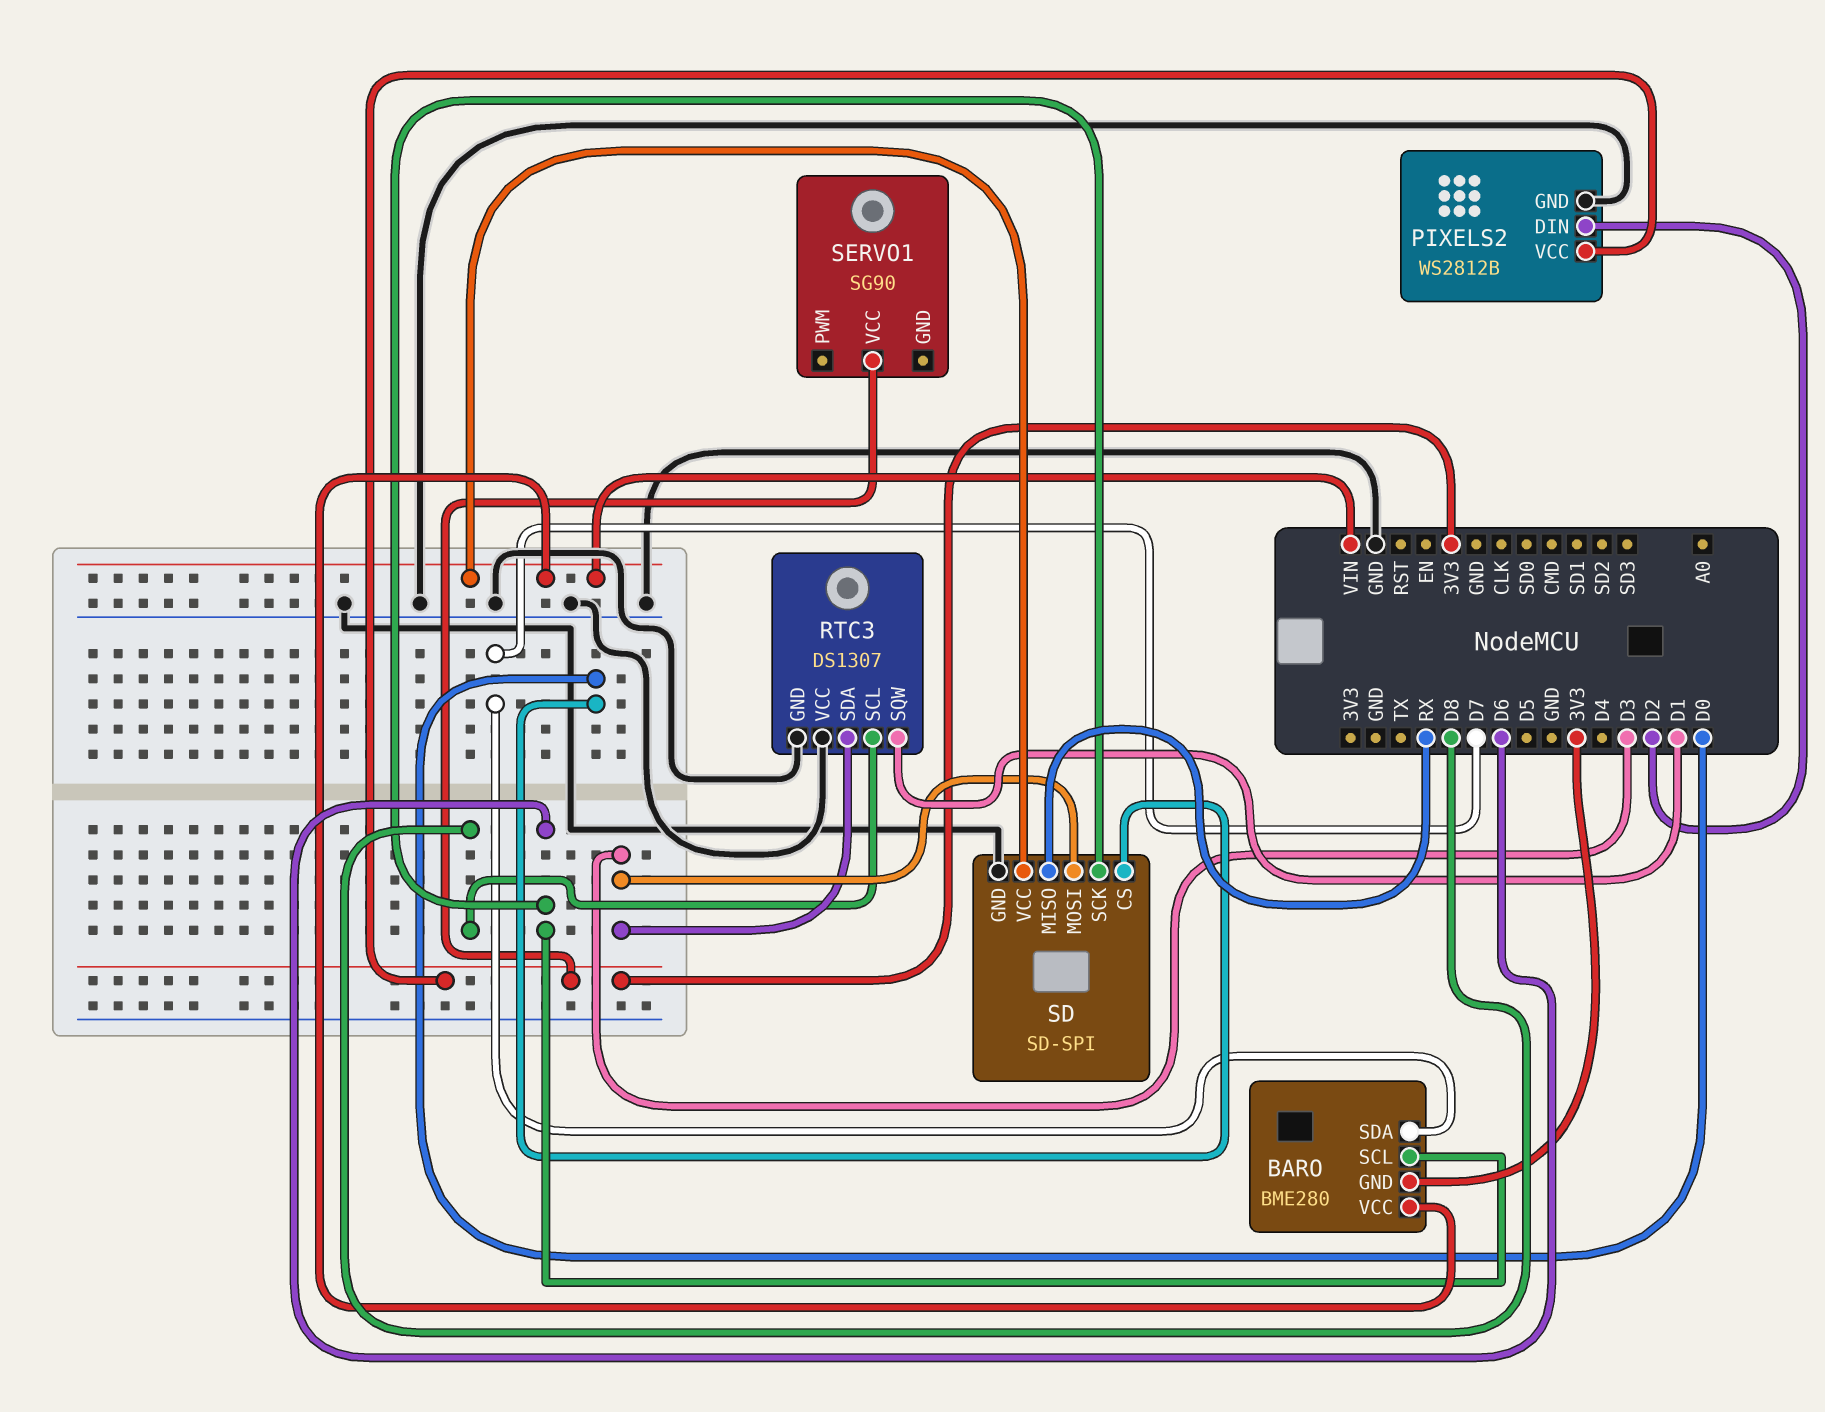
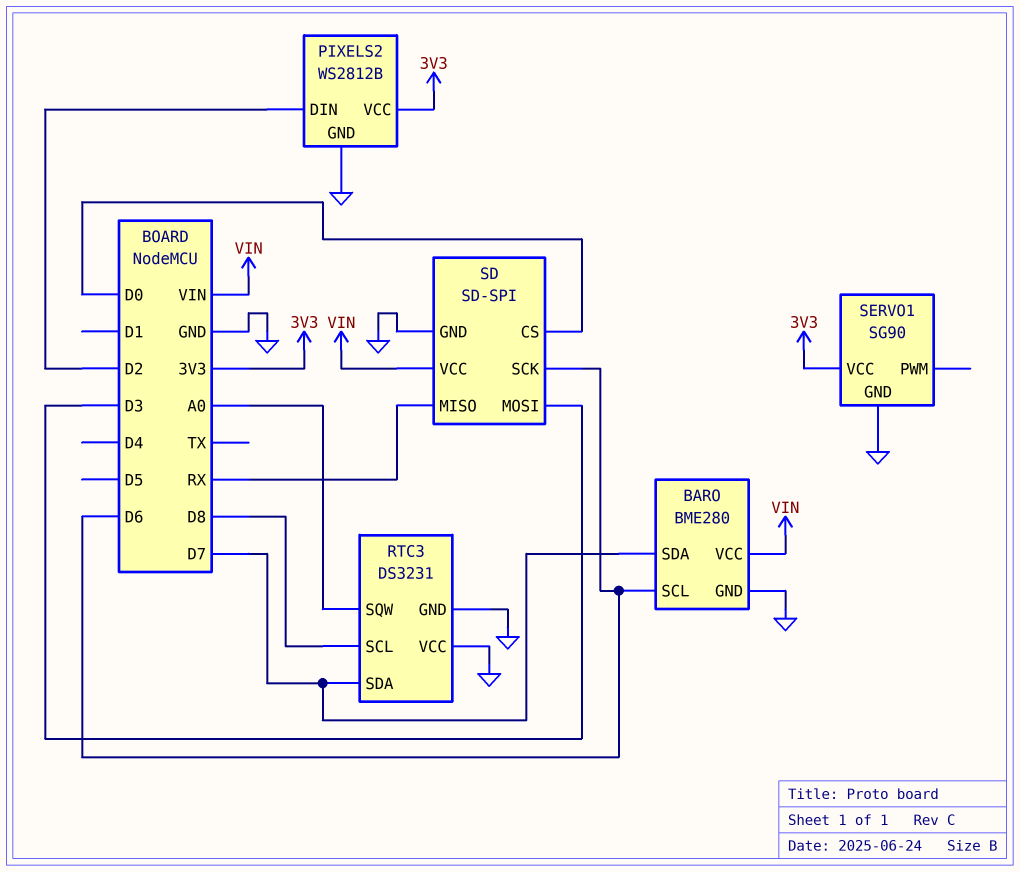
BARO pin GND: 3V3 -> GND
RTC3: DS1307 -> DS3231
RTC3 pin SDA: D3 -> D7
RTC3 pin SQW: D1 -> A0
SERVO1 pin GND: none -> GND

